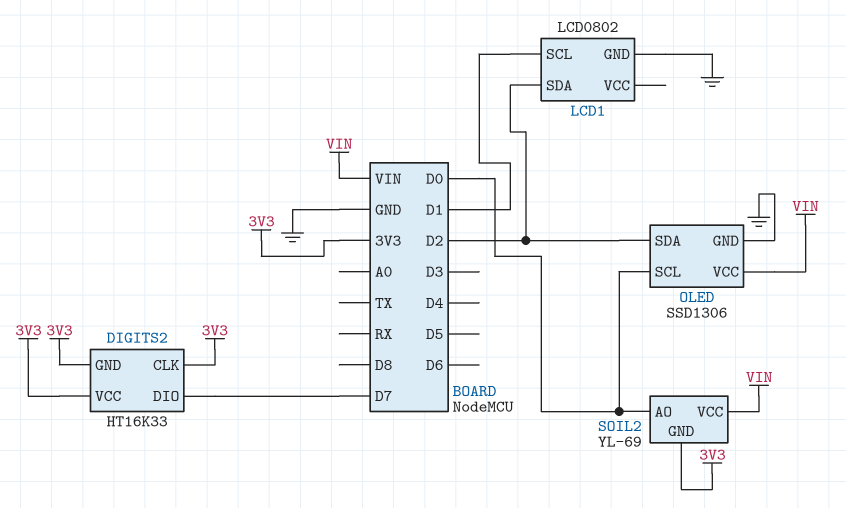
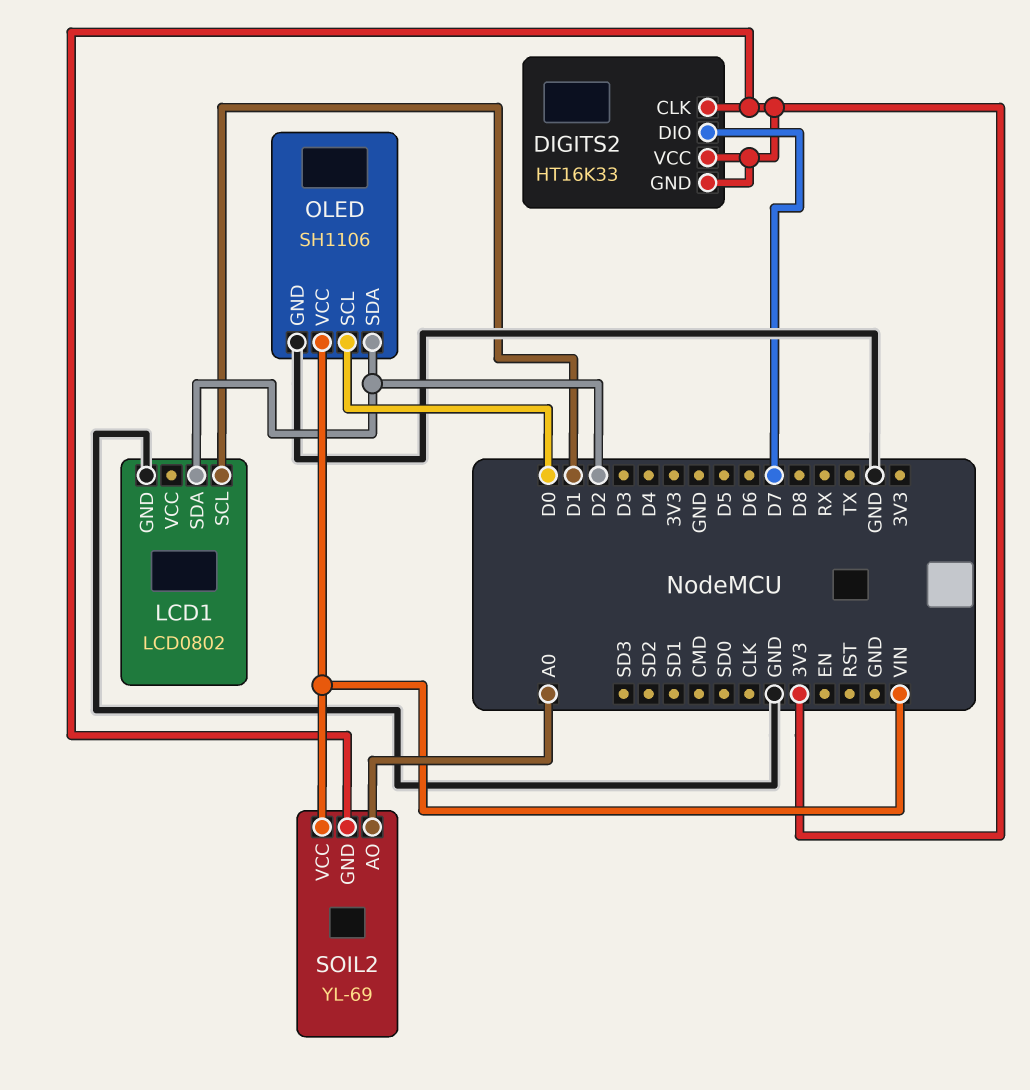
OLED: SSD1306 -> SH1106
SOIL2 pin AO: D0 -> A0

